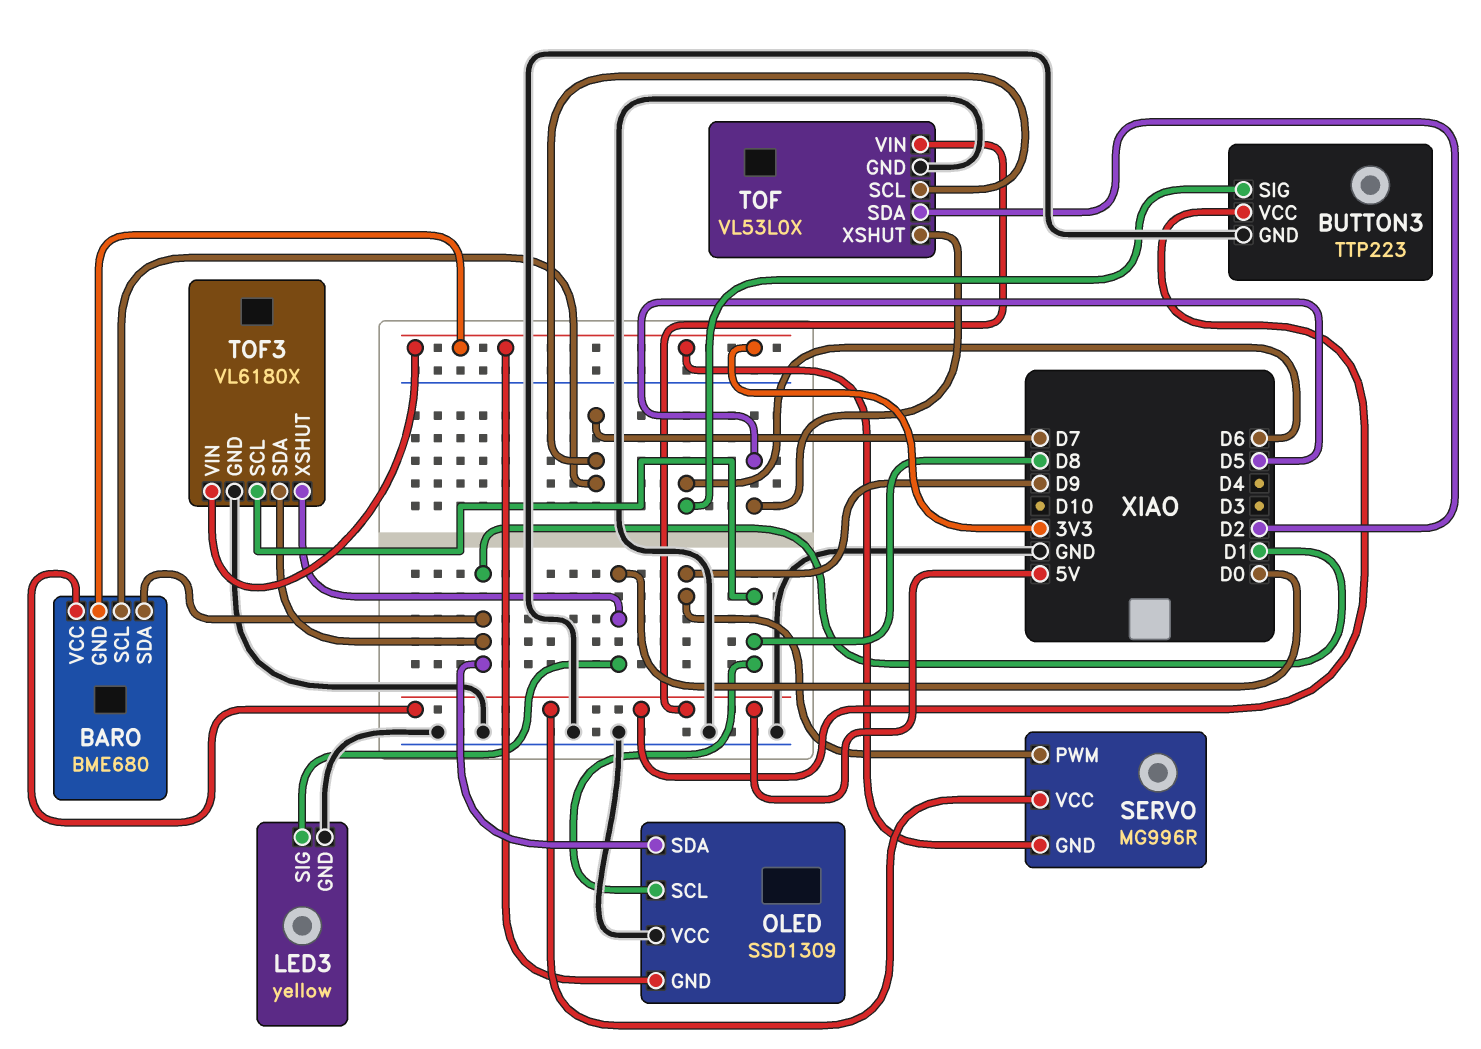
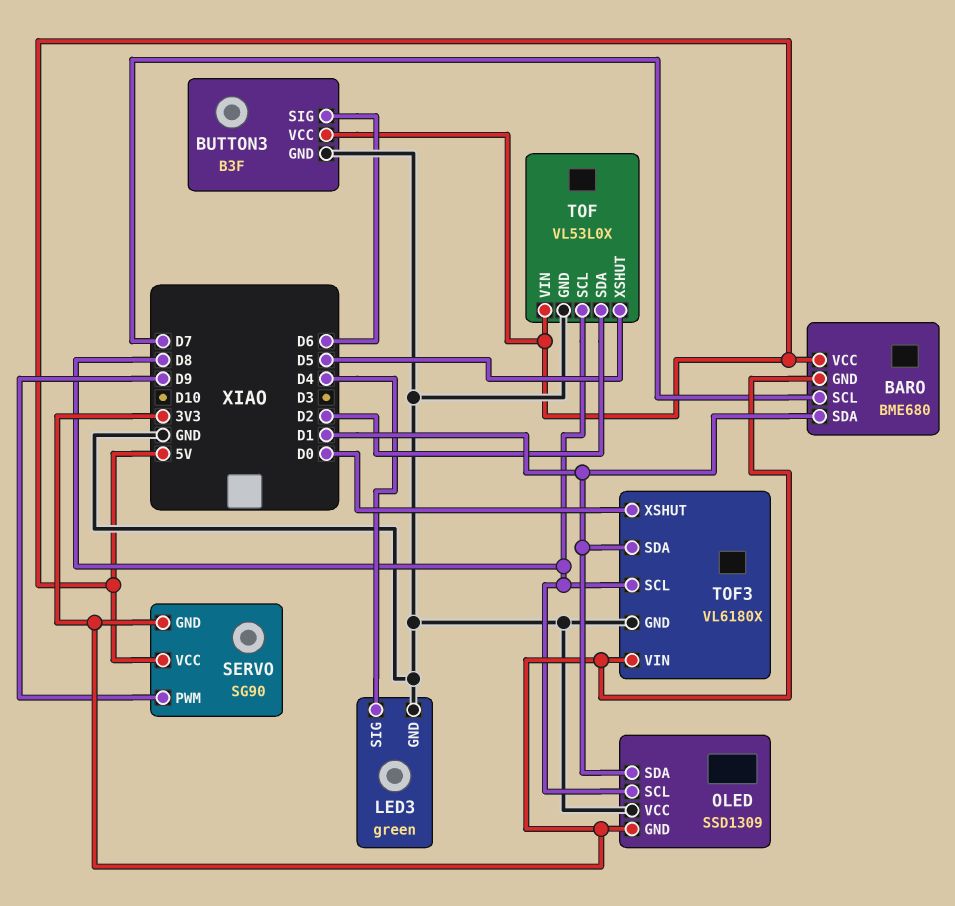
BUTTON3: TTP223 -> B3F
LED3: yellow -> green
LED3 pin SIG: D0 -> D4
SERVO: MG996R -> SG90
TOF pin SCL: D7 -> D8

